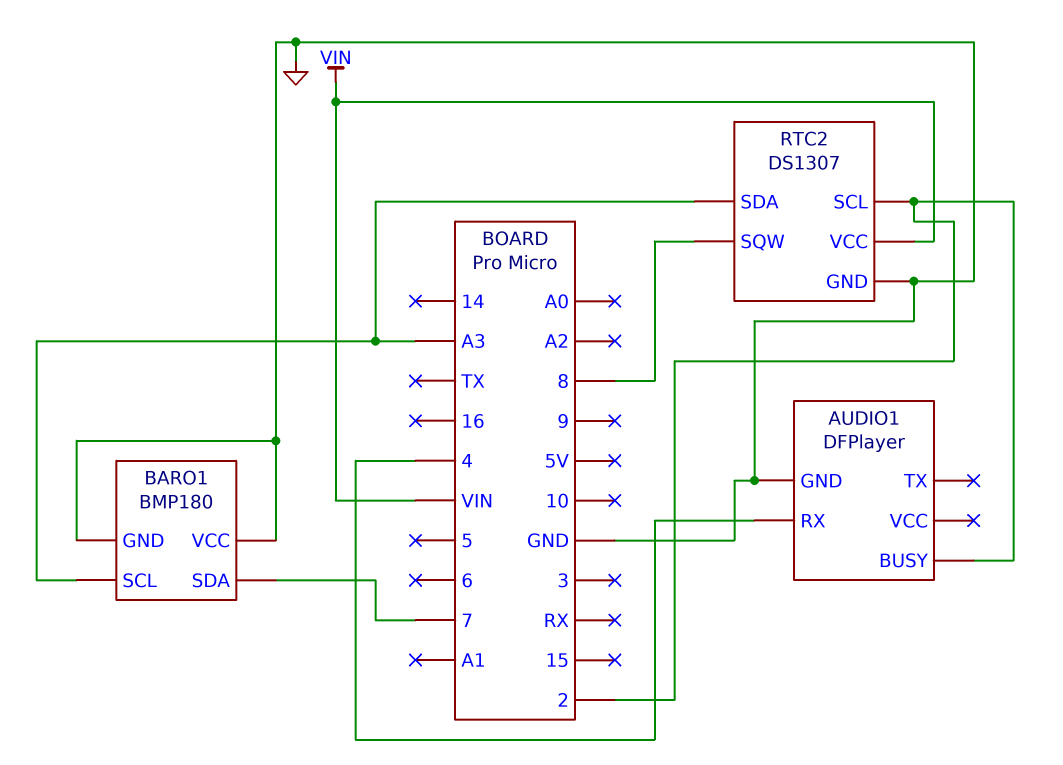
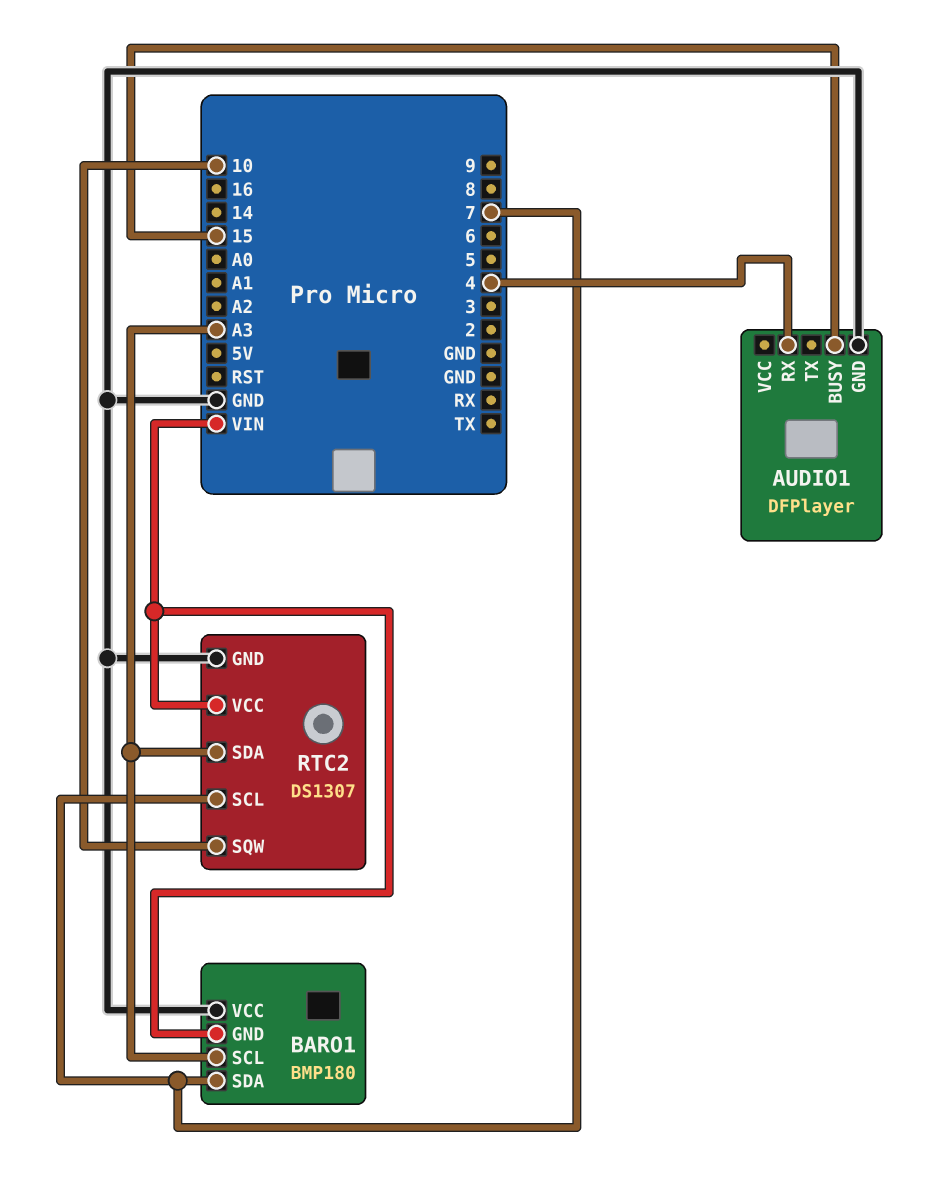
AUDIO1 pin BUSY: 2 -> 15
BARO1 pin GND: GND -> VIN
RTC2 pin SCL: 2 -> 7
RTC2 pin SQW: 8 -> 10

